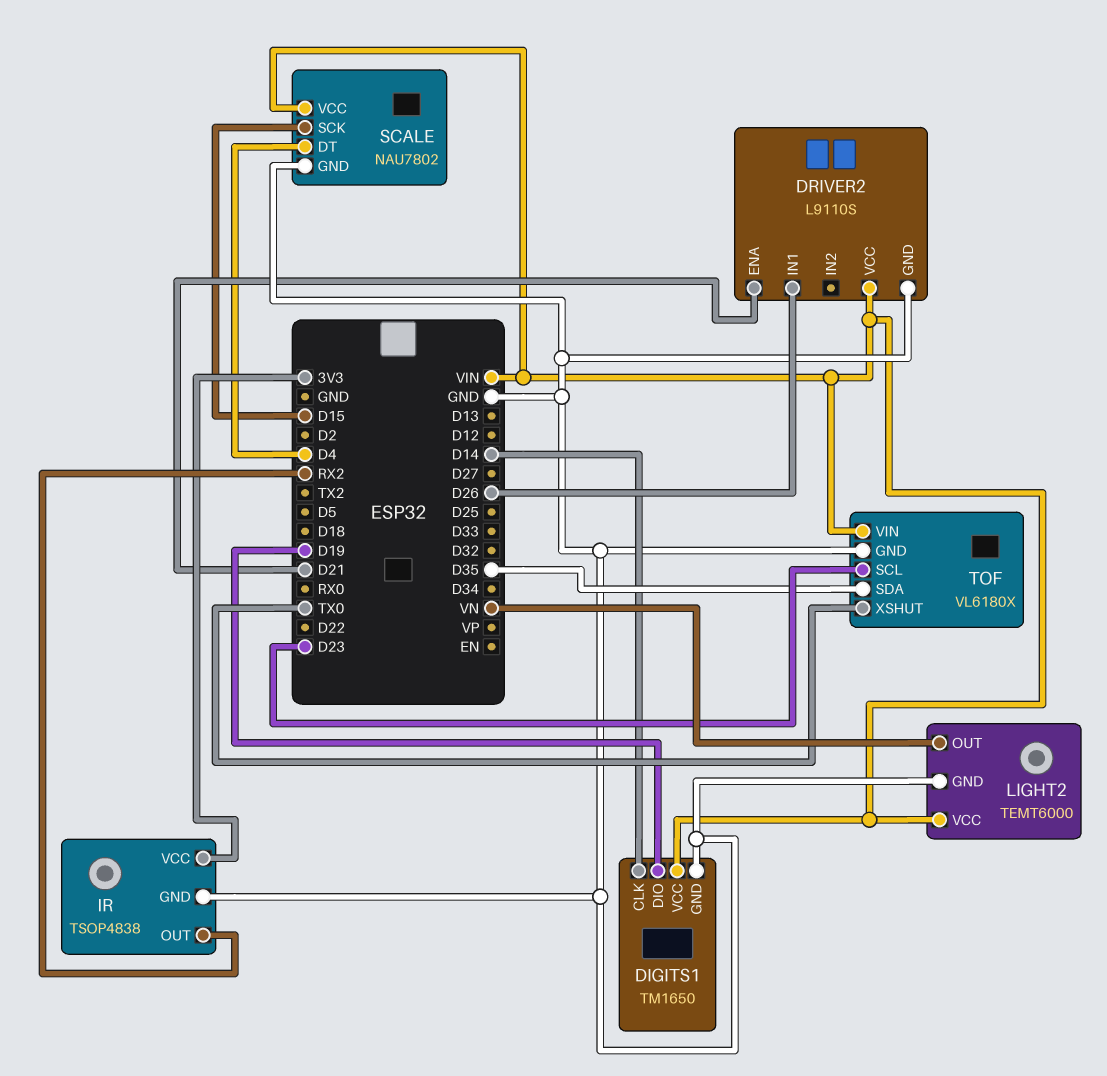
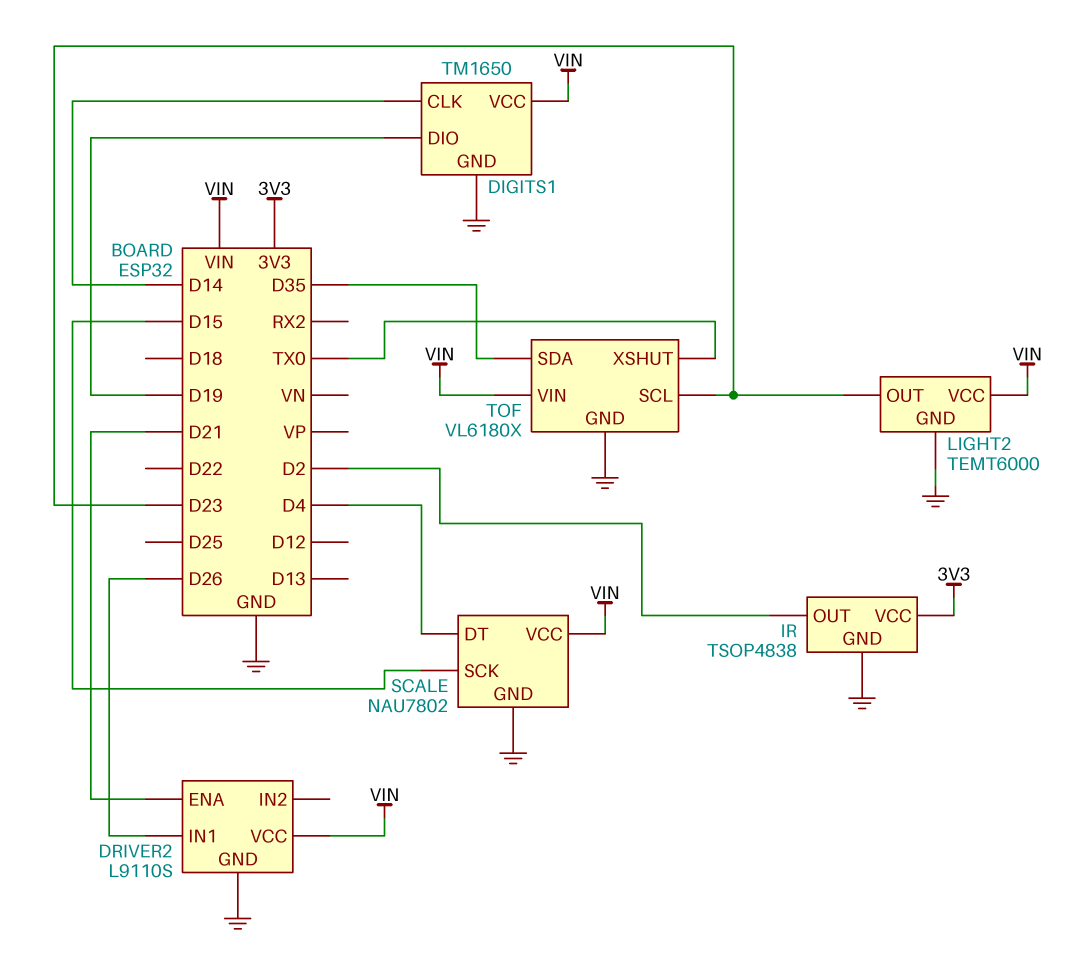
IR pin OUT: RX2 -> D2
LIGHT2 pin OUT: VN -> D23

